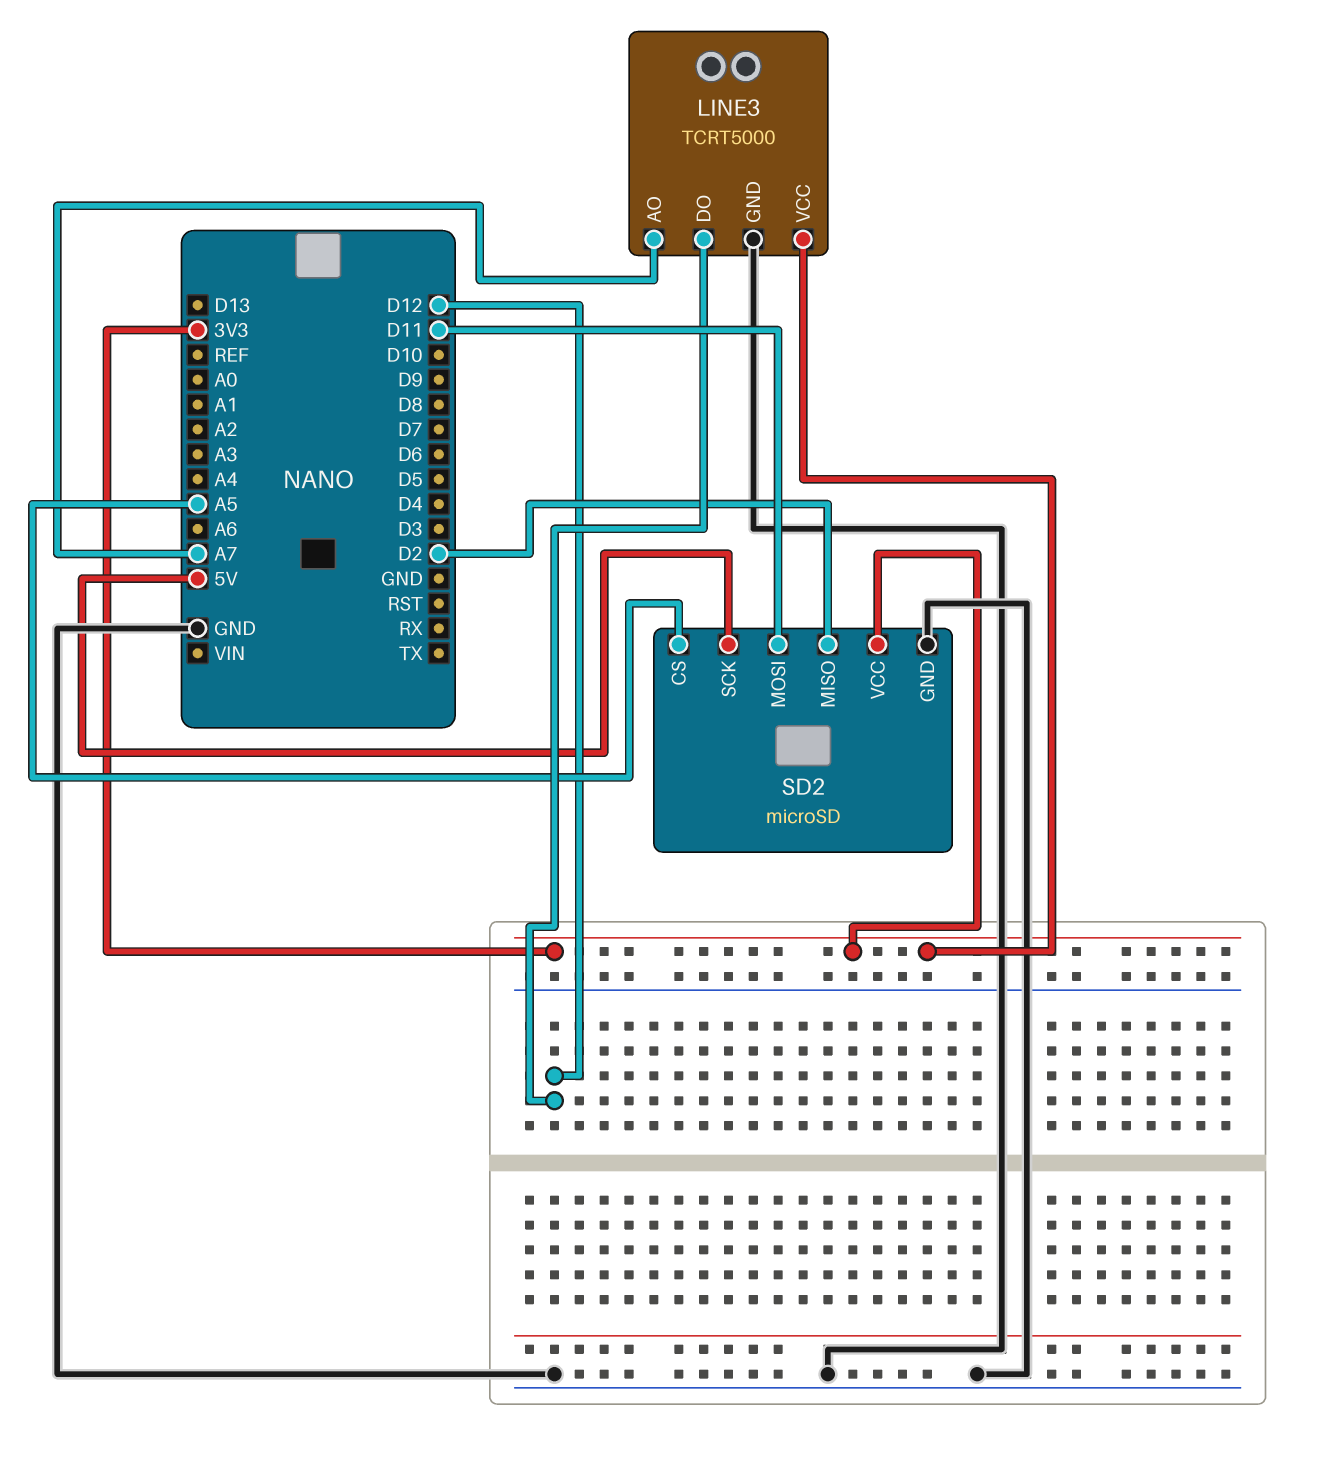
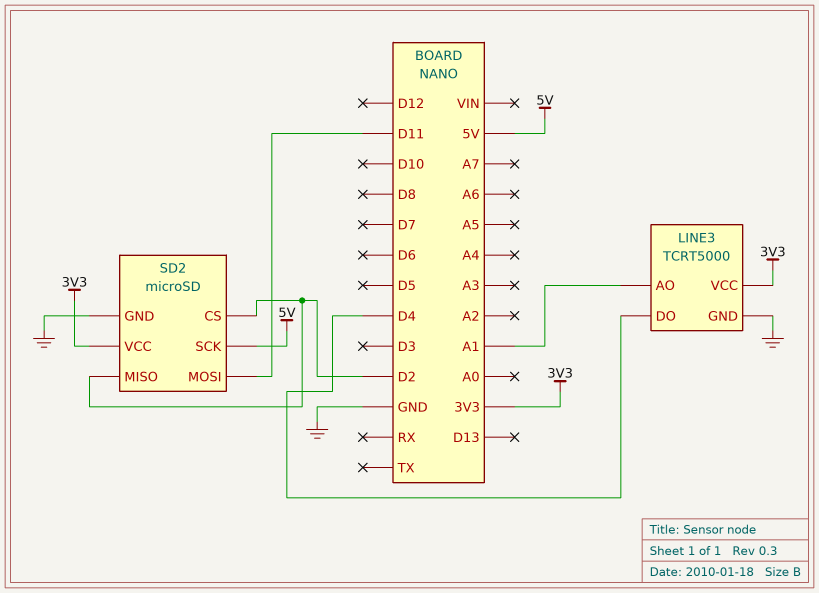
LINE3 pin AO: A7 -> A1
LINE3 pin DO: D12 -> D4
SD2 pin CS: A5 -> D2

